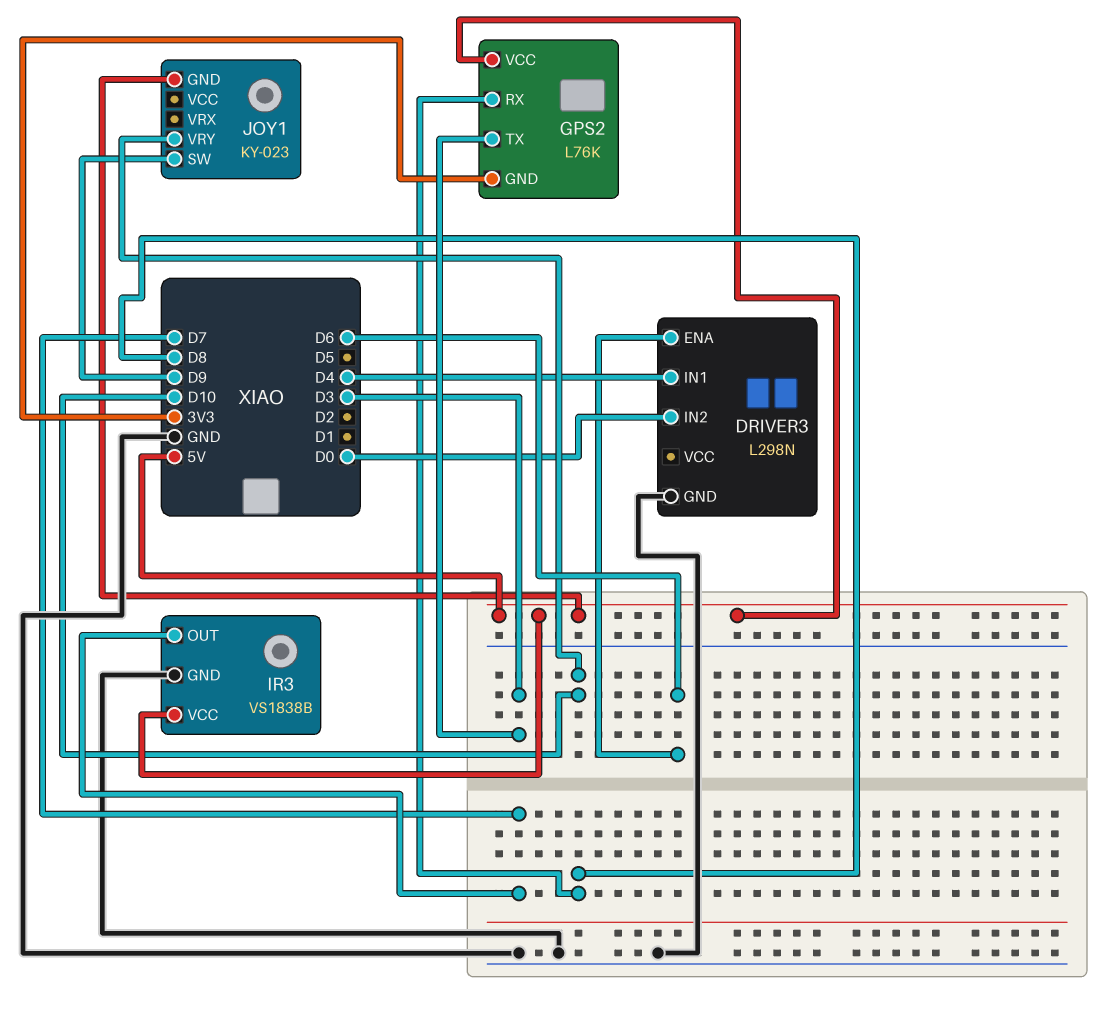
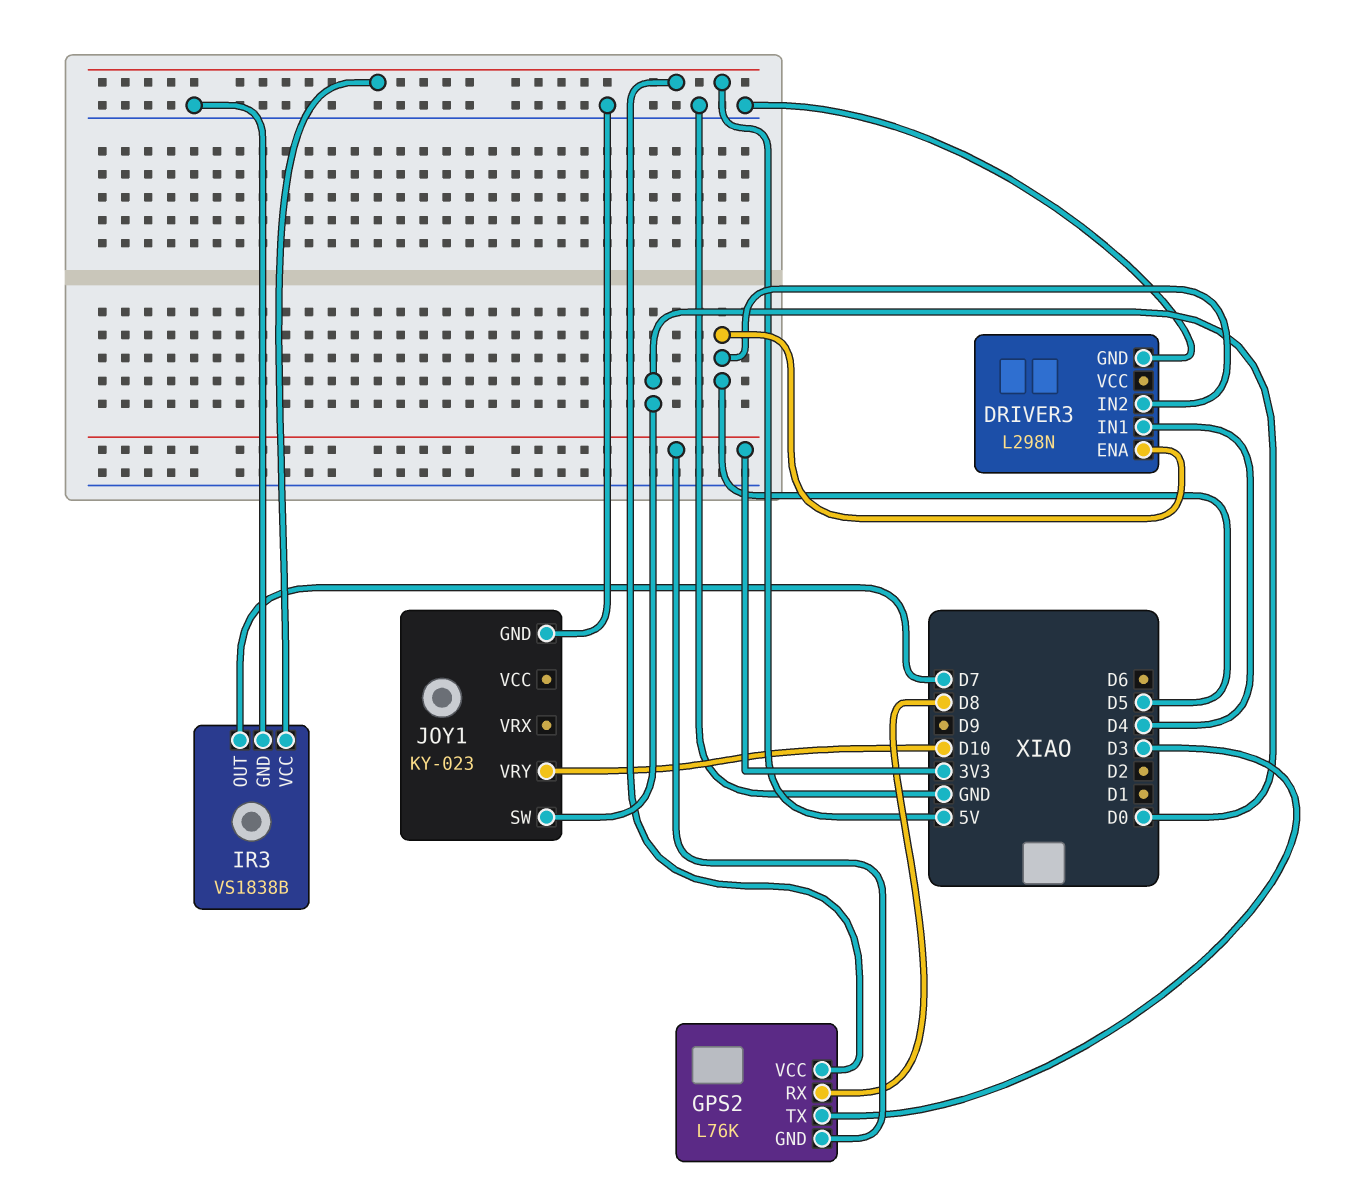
DRIVER3 pin ENA: D6 -> D5
DRIVER3 pin IN2: D0 -> D5
JOY1 pin GND: 5V -> GND
JOY1 pin SW: D9 -> D0

